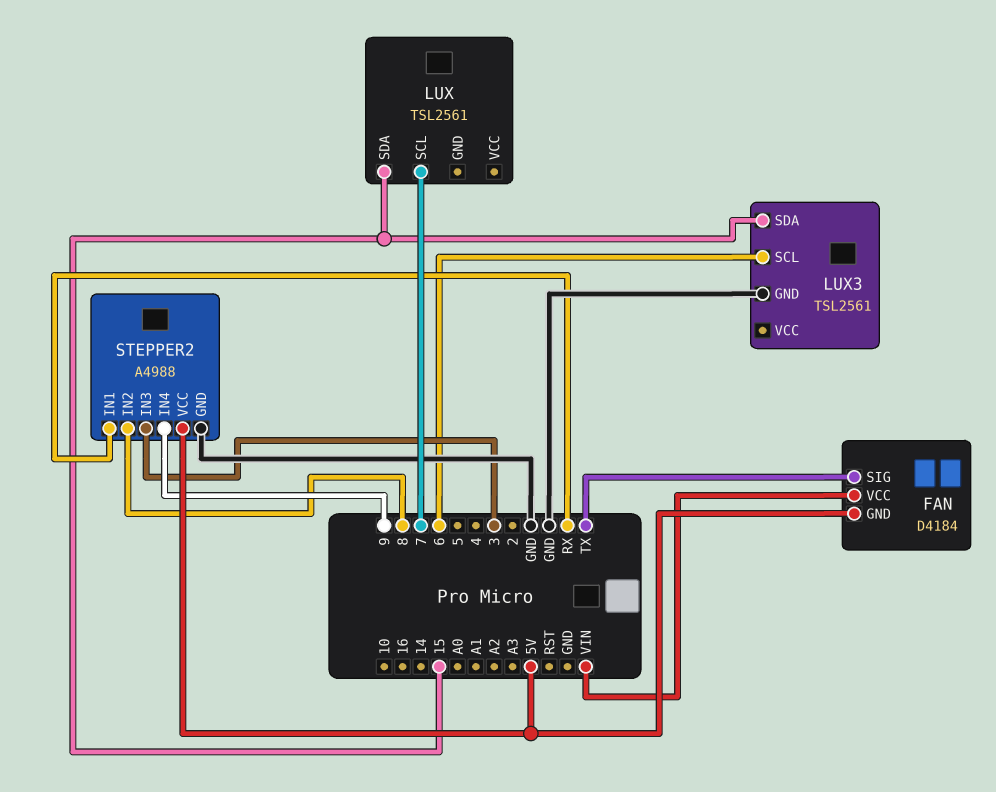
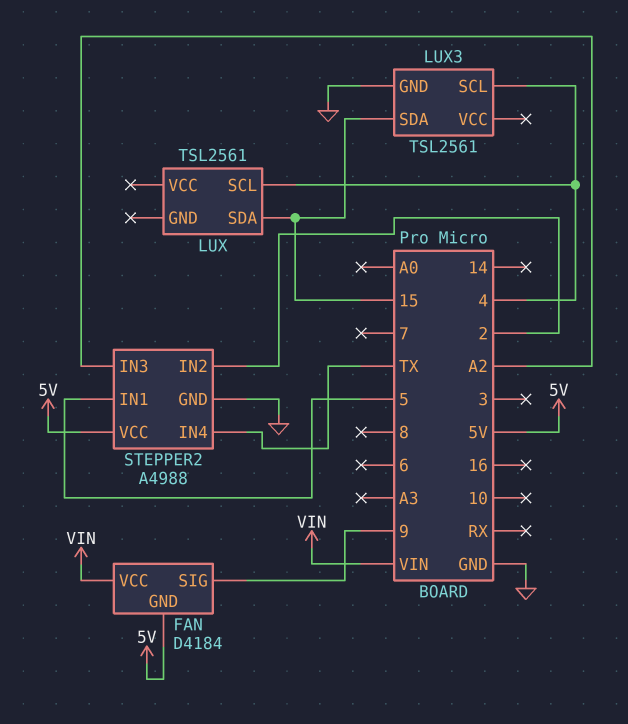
FAN pin SIG: TX -> 9
LUX pin SCL: 7 -> 4
LUX3 pin SCL: 6 -> 4
STEPPER2 pin IN1: RX -> 5
STEPPER2 pin IN2: 8 -> 2
STEPPER2 pin IN3: 3 -> A2
STEPPER2 pin IN4: 9 -> TX

